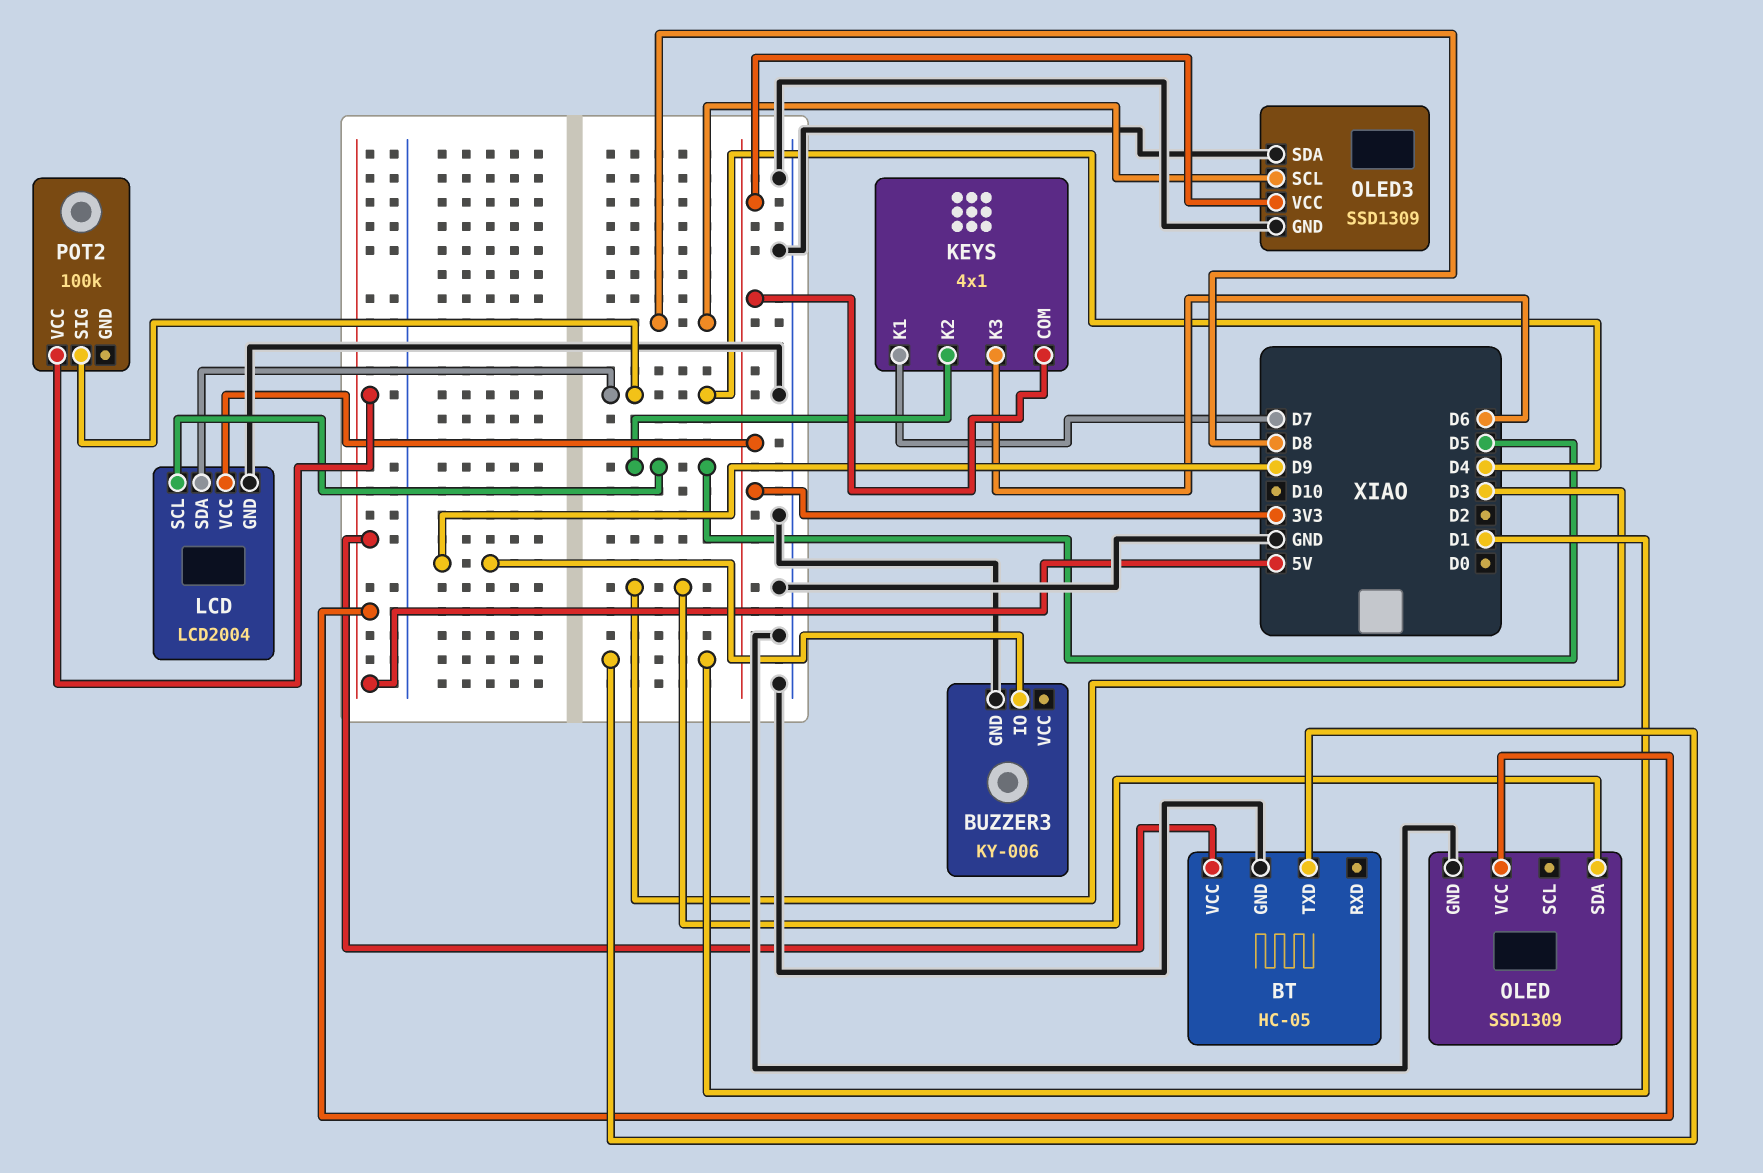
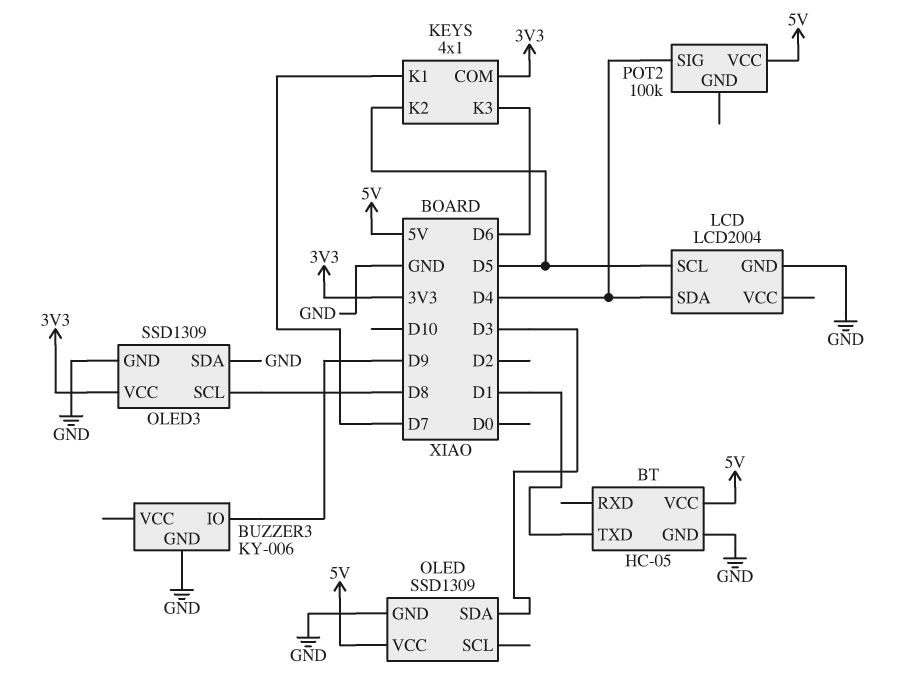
LCD pin VCC: 3V3 -> none

